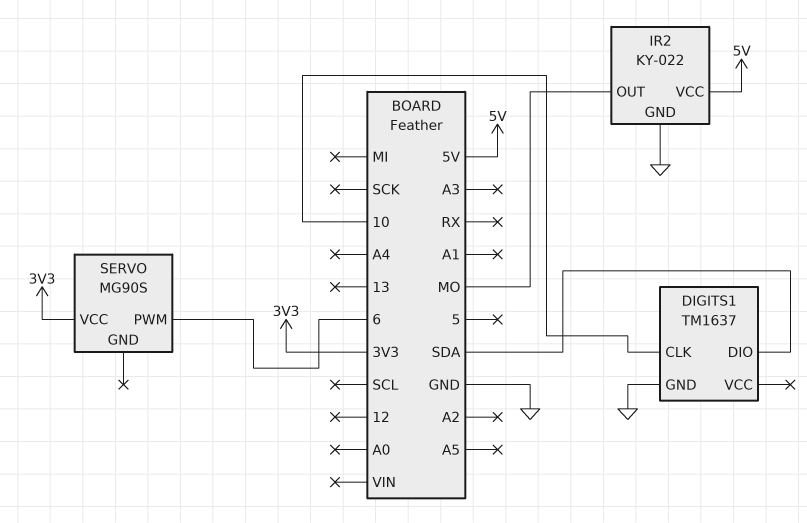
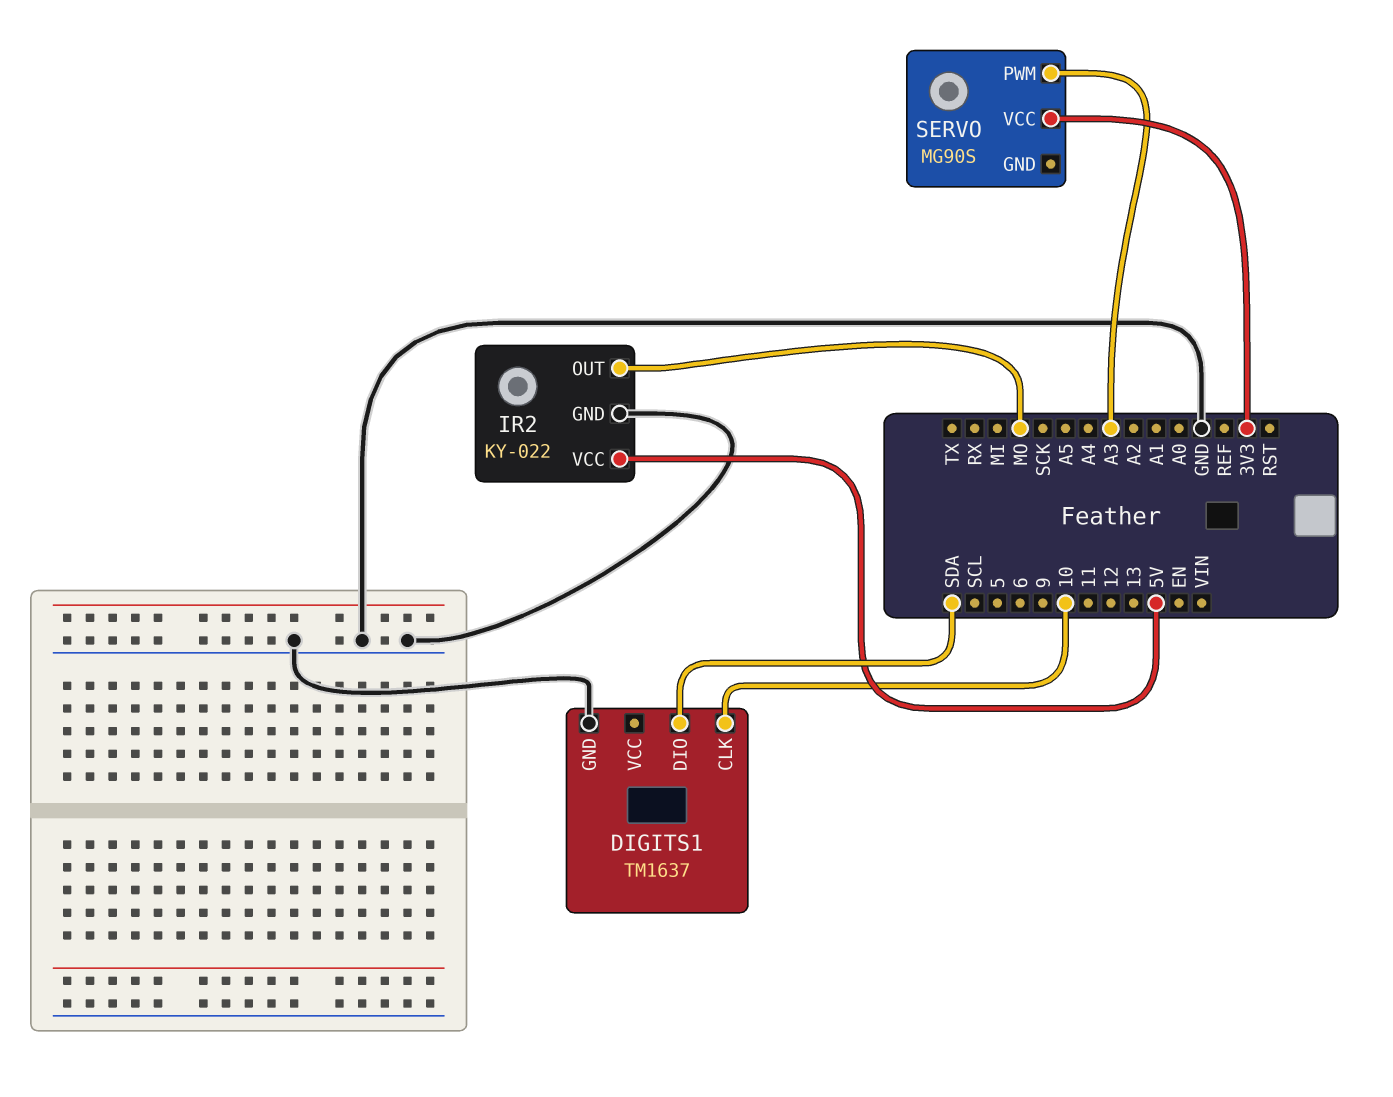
SERVO pin PWM: 6 -> A3

